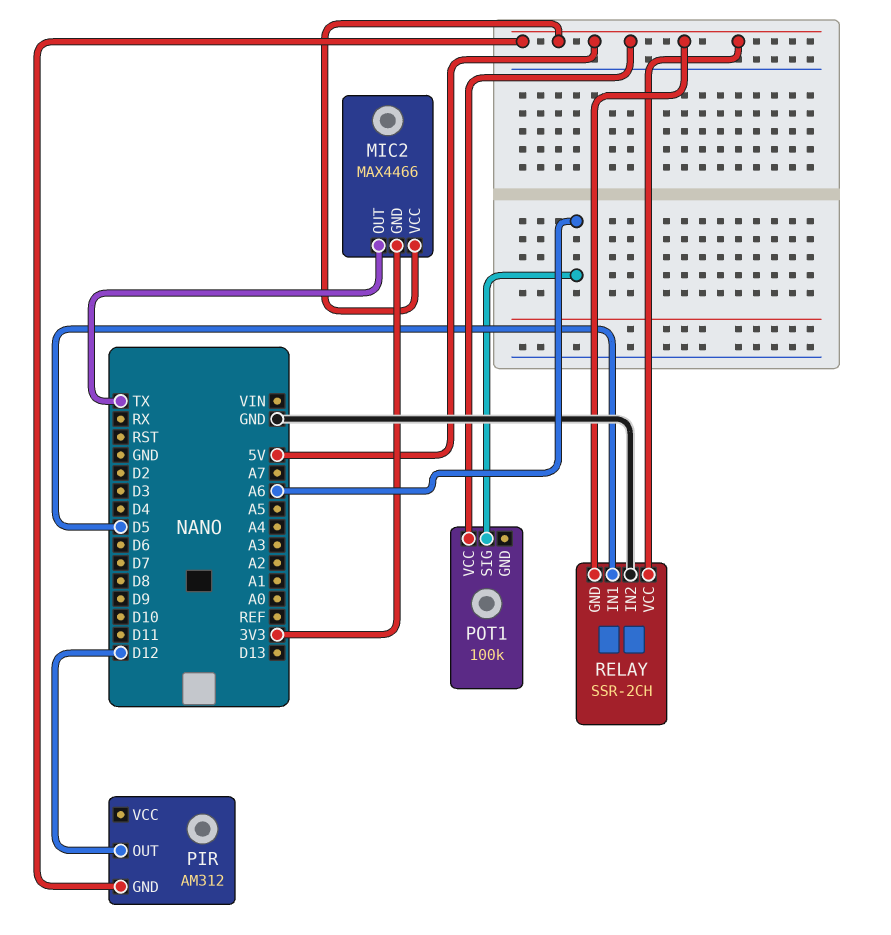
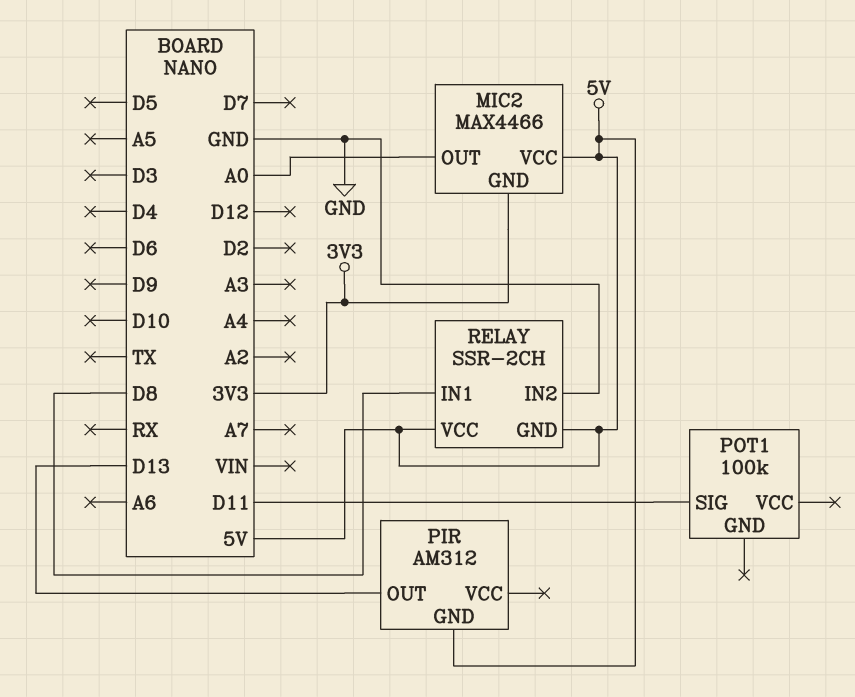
MIC2 pin OUT: TX -> A0
PIR pin OUT: D12 -> D13
POT1 pin SIG: A6 -> D11
POT1 pin VCC: 5V -> none
RELAY pin IN1: D5 -> D8

